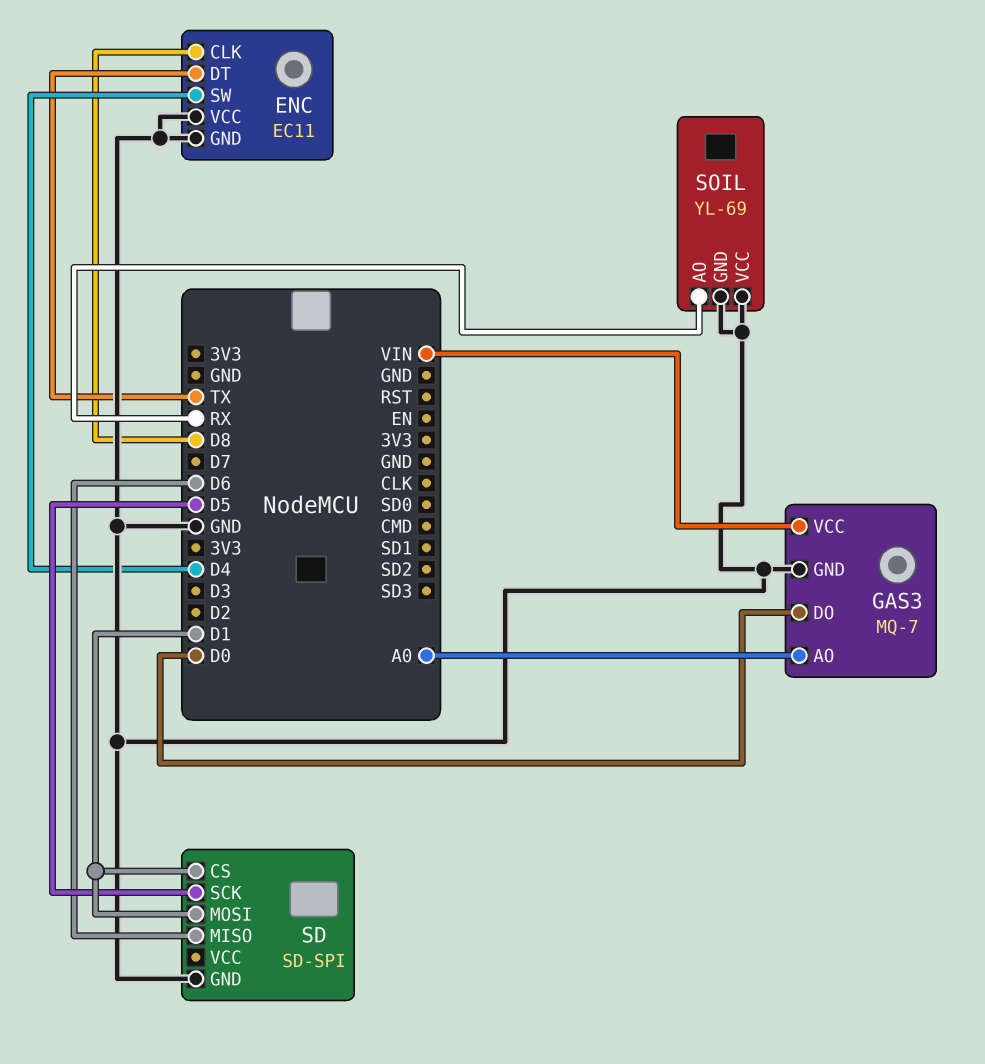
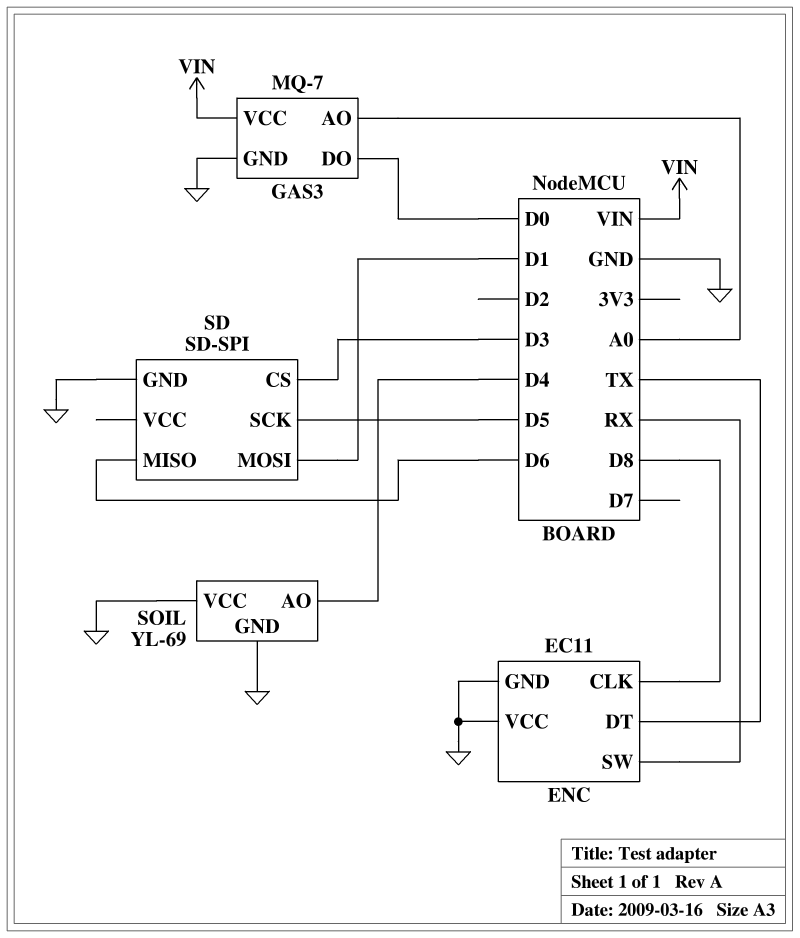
ENC pin SW: D4 -> RX
SD pin CS: D1 -> D3
SOIL pin AO: RX -> D4

